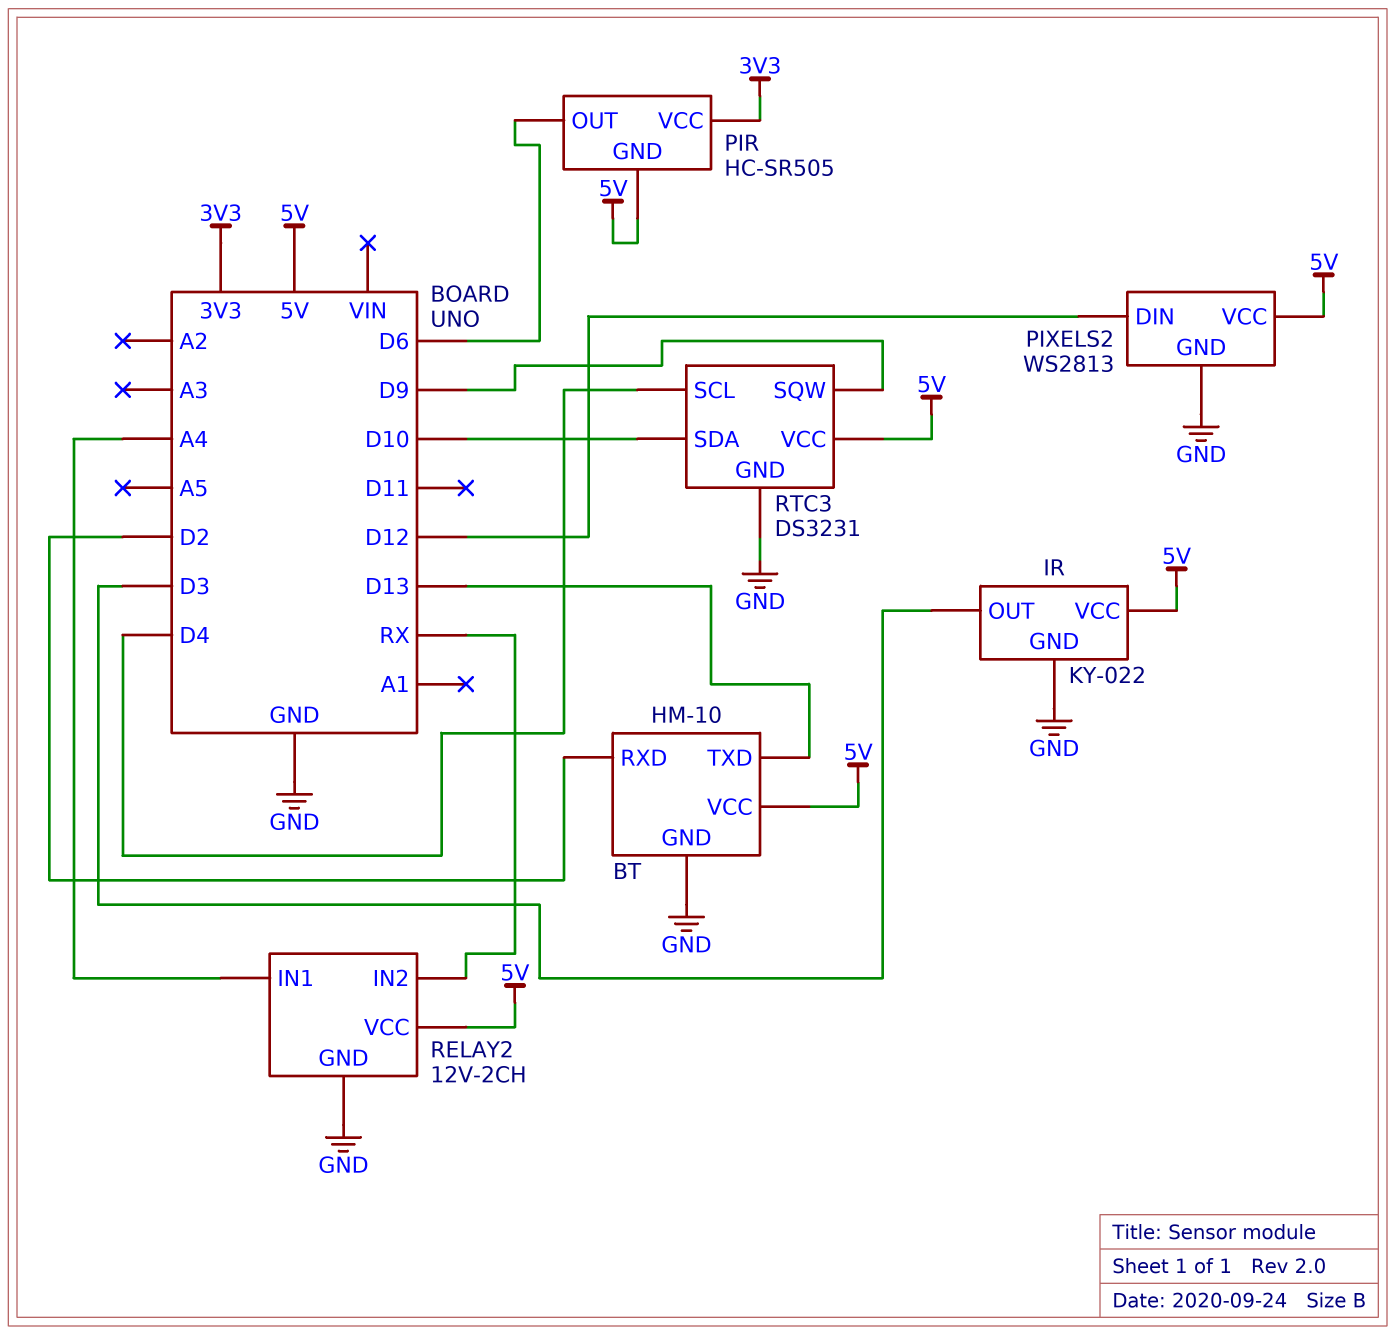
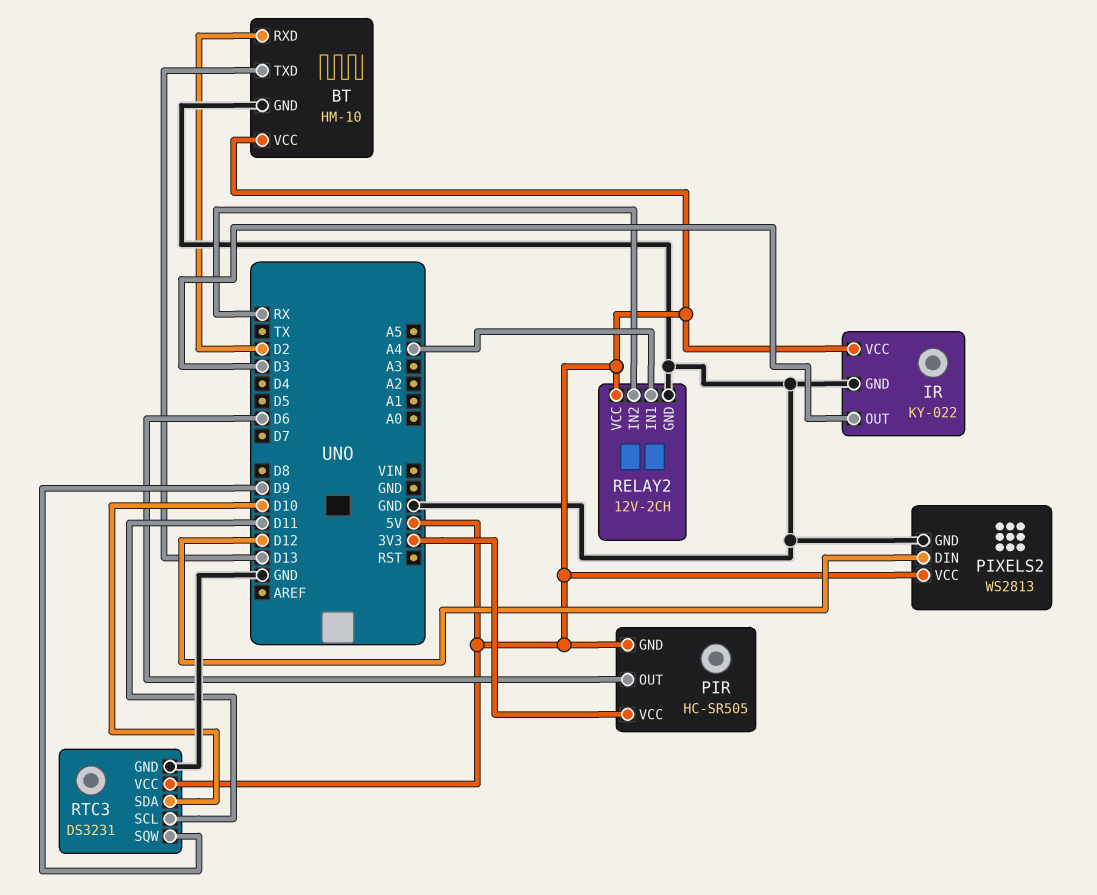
RTC3 pin SCL: D4 -> D11

